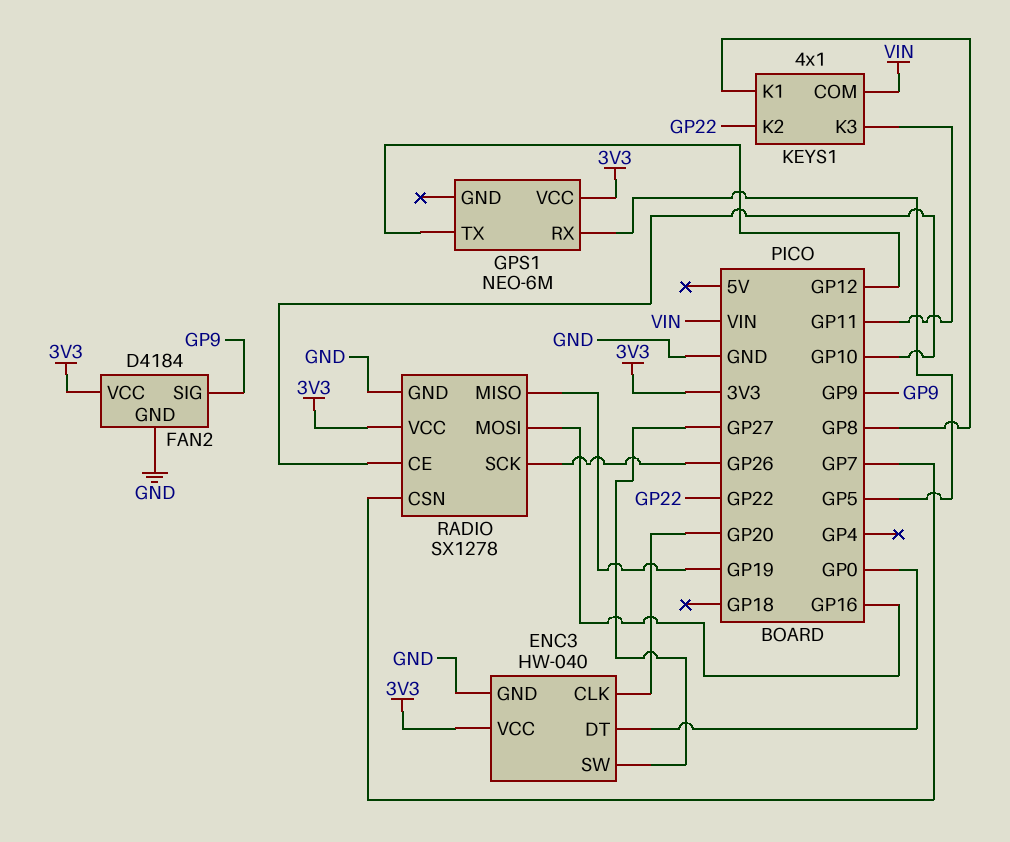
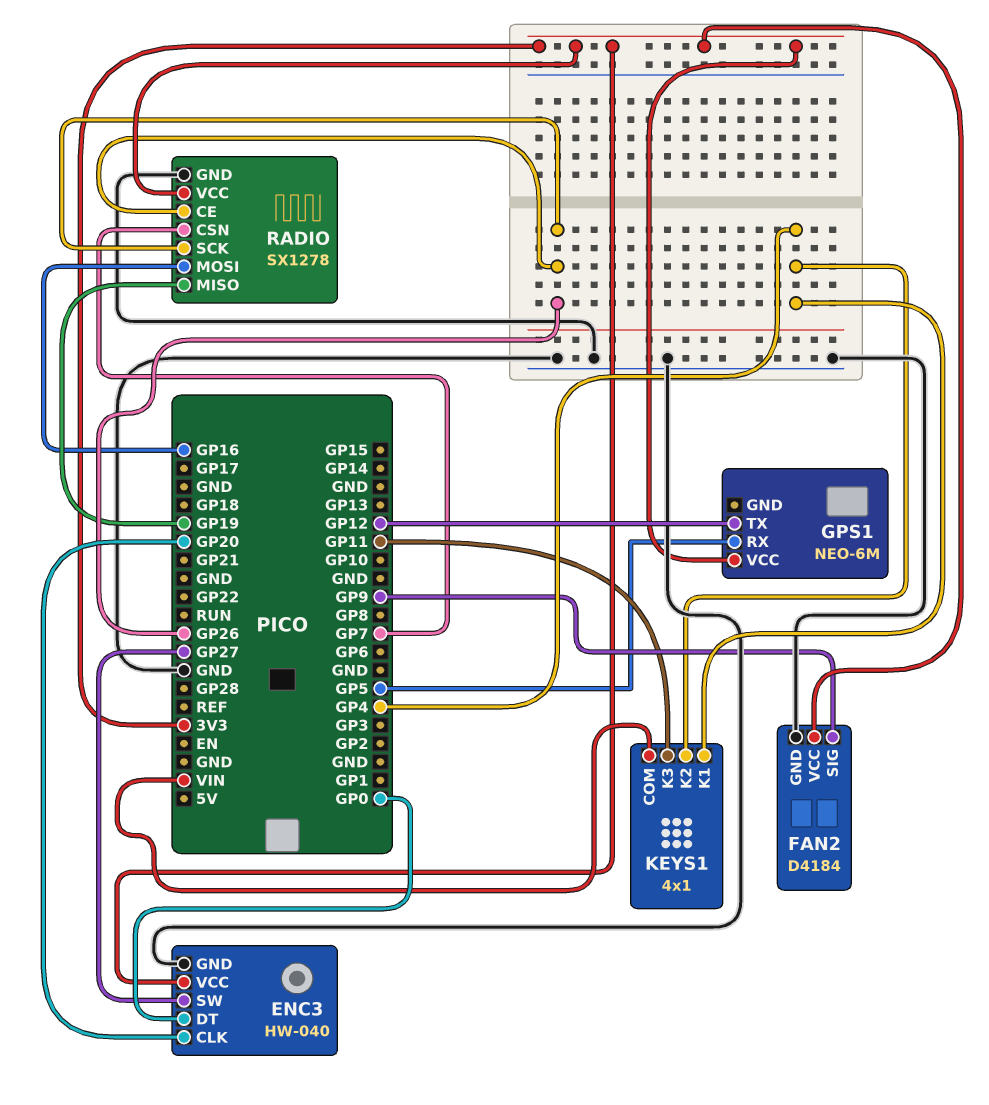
KEYS1 pin K1: GP8 -> GP4
KEYS1 pin K2: GP22 -> GP4
RADIO pin CE: GP10 -> GP26

